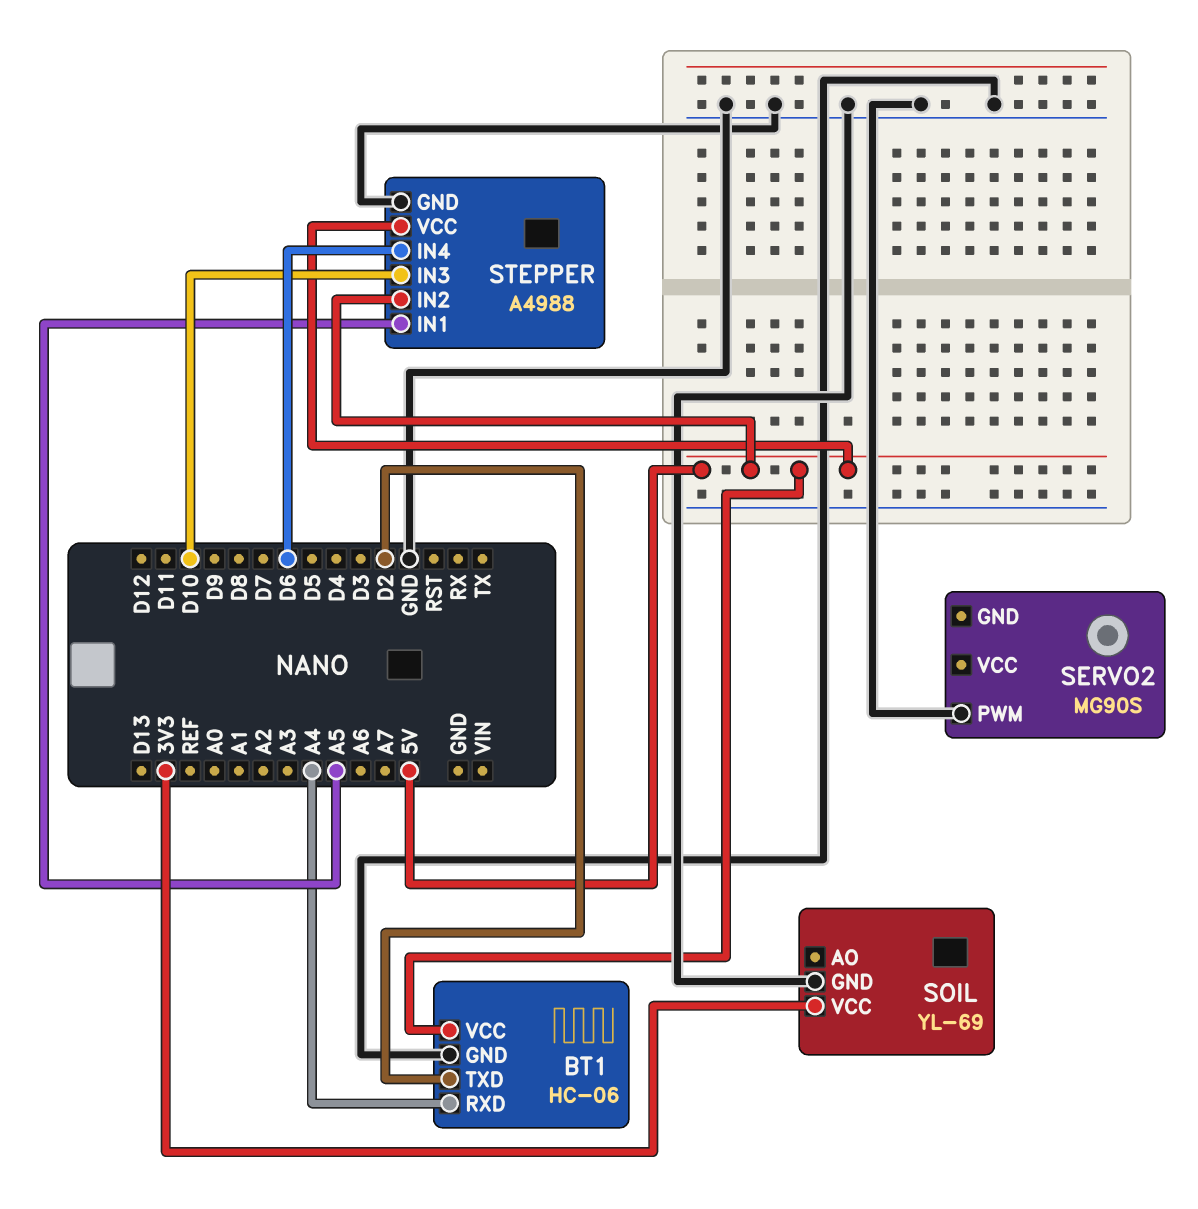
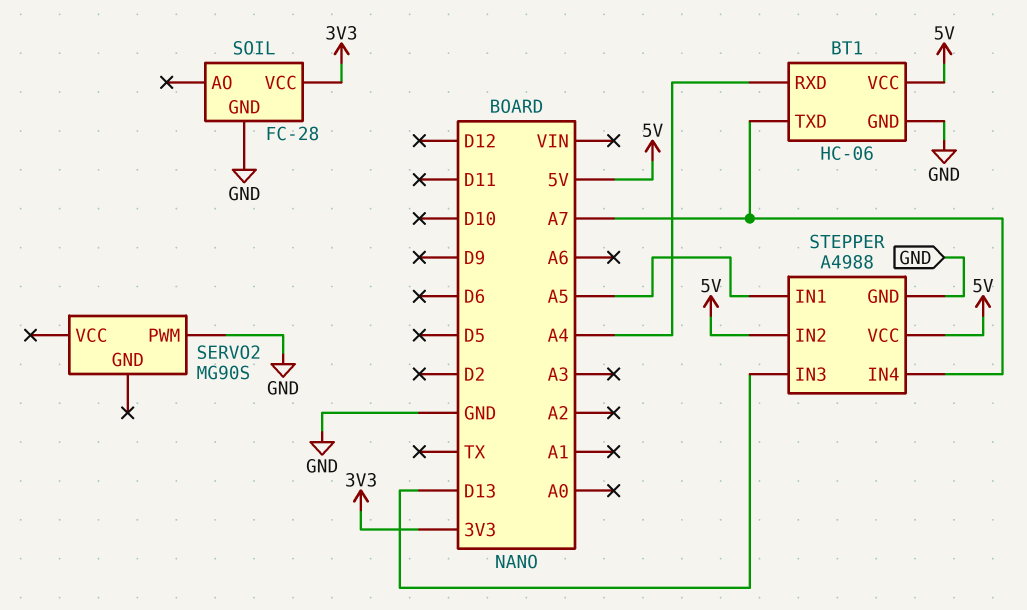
BT1 pin TXD: D2 -> A7
SOIL: YL-69 -> FC-28
STEPPER pin IN3: D10 -> D13
STEPPER pin IN4: D6 -> A7

